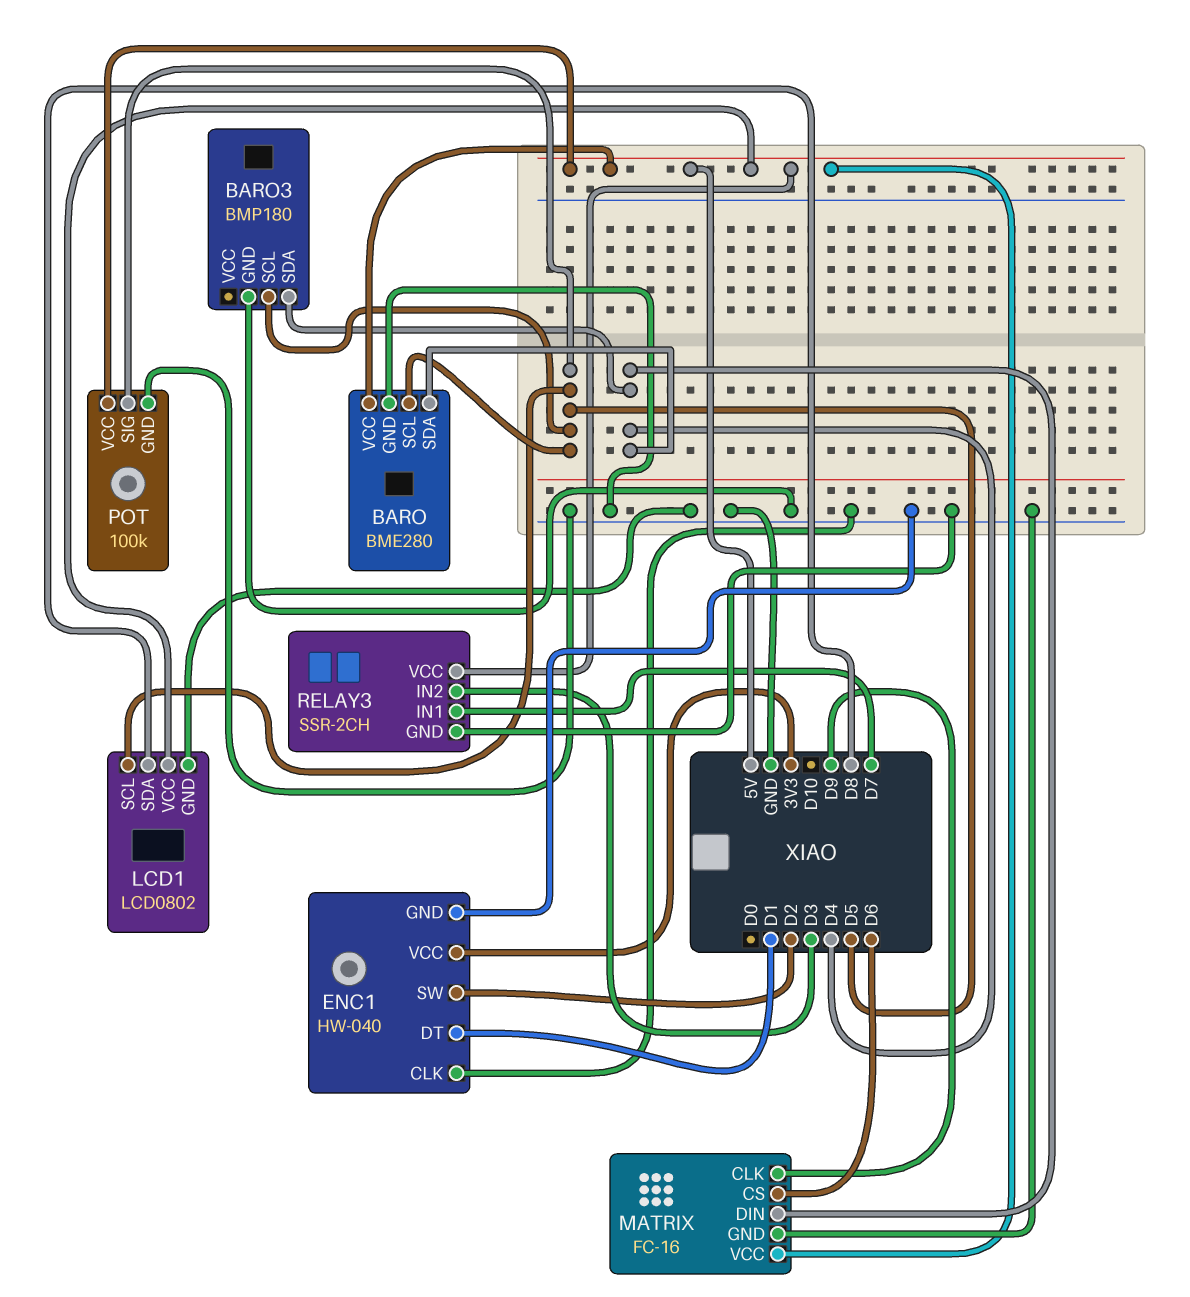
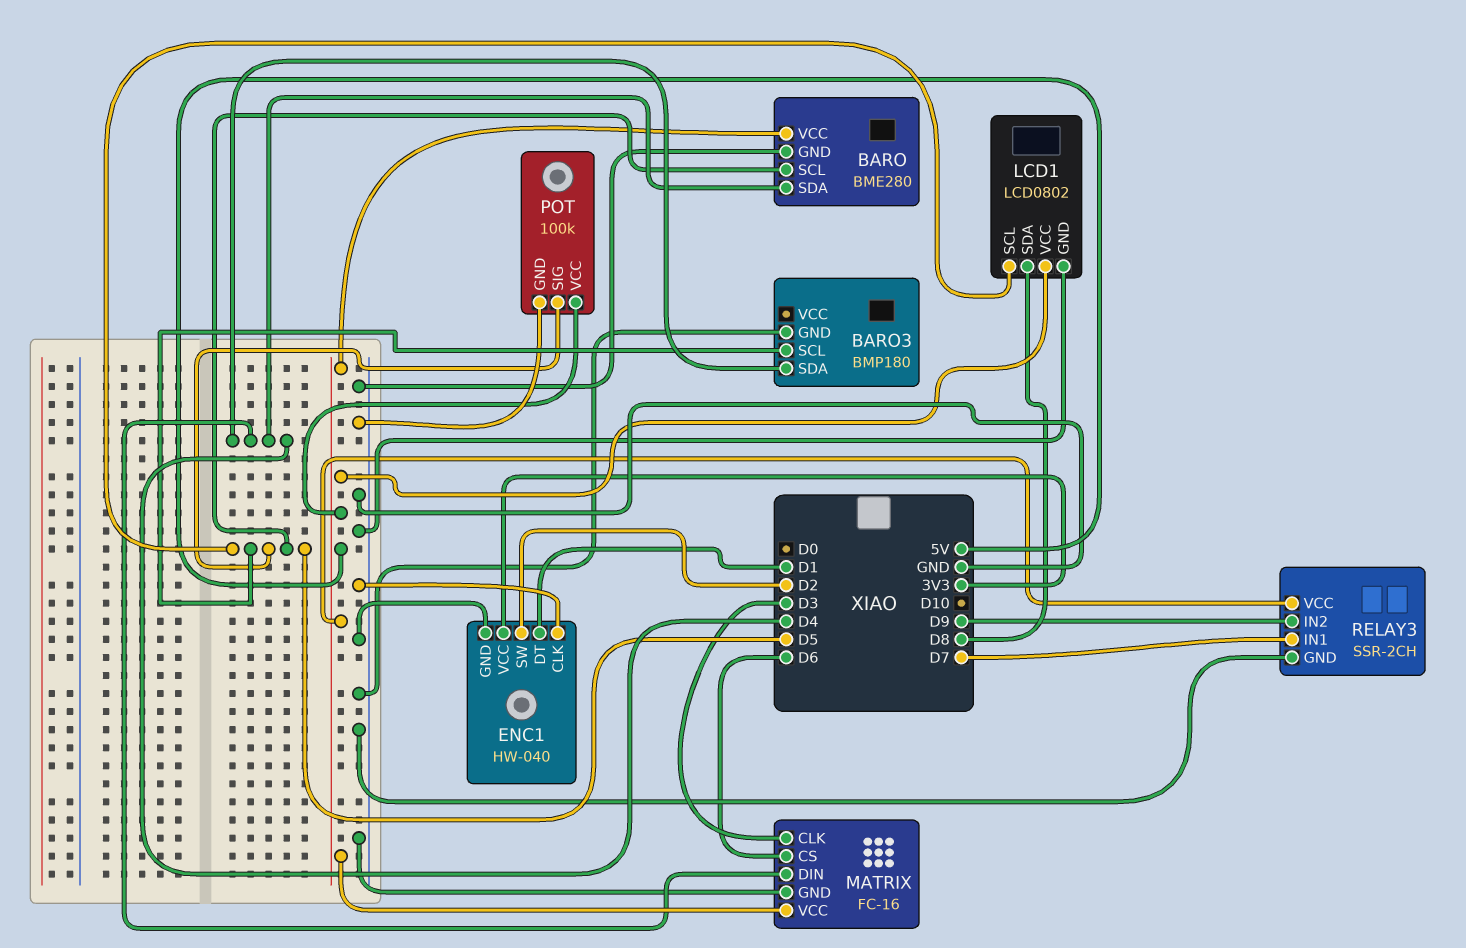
MATRIX pin CLK: D9 -> D3
RELAY3 pin IN2: D3 -> D9

